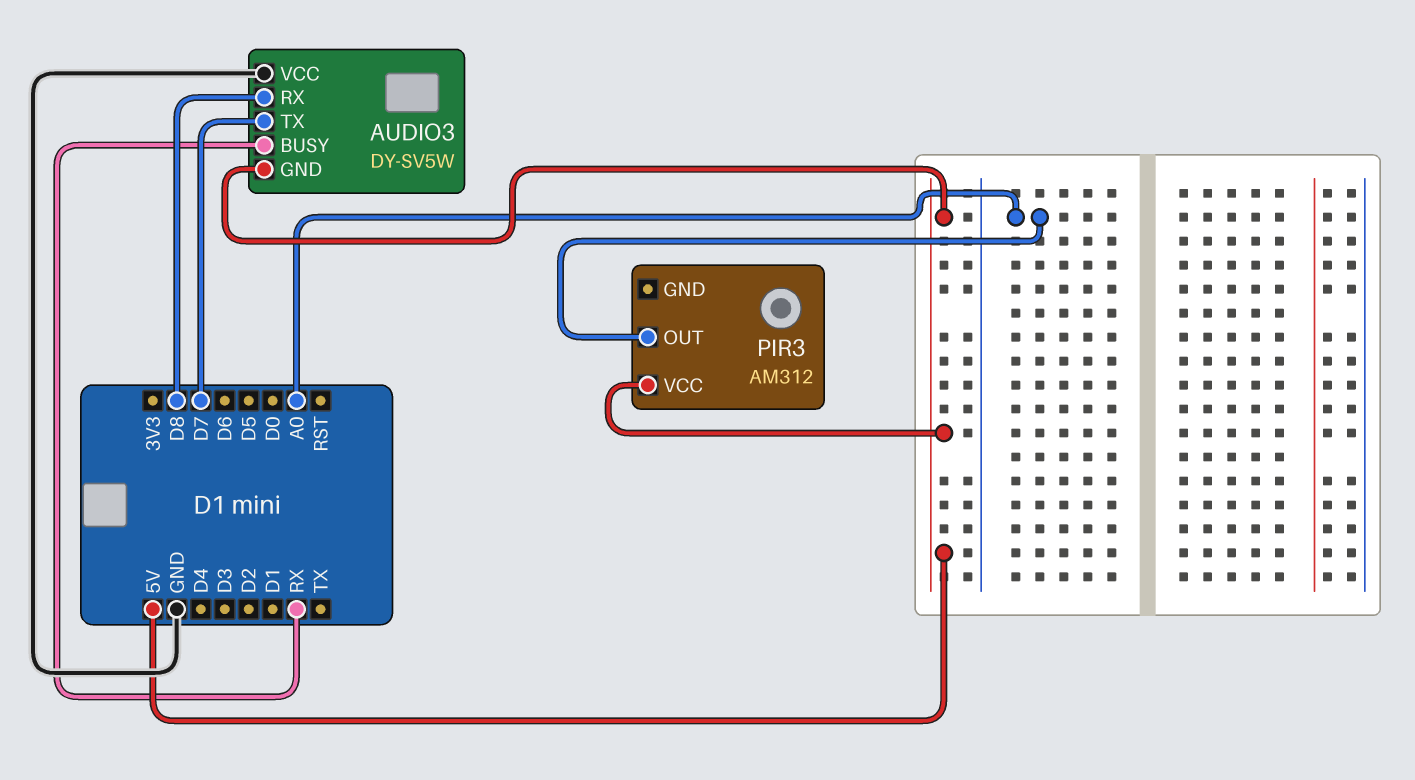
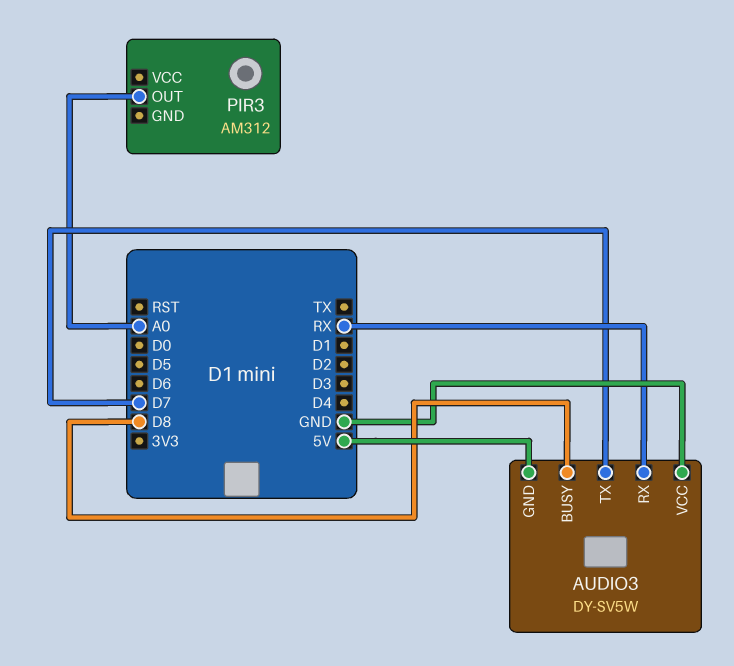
AUDIO3 pin BUSY: RX -> D8
AUDIO3 pin RX: D8 -> RX
PIR3 pin VCC: 5V -> none

